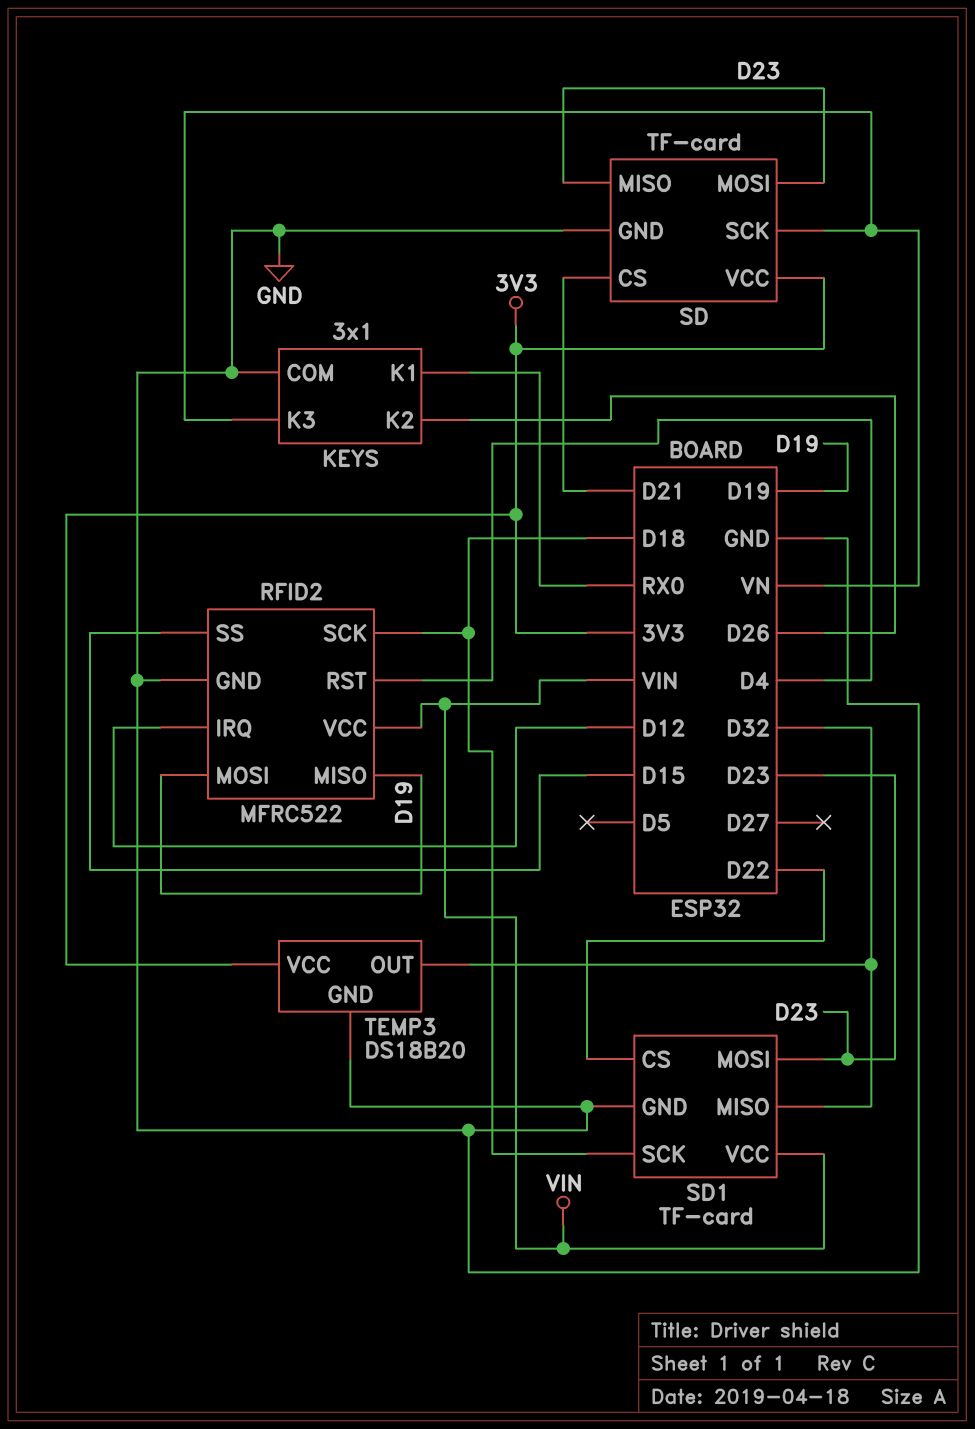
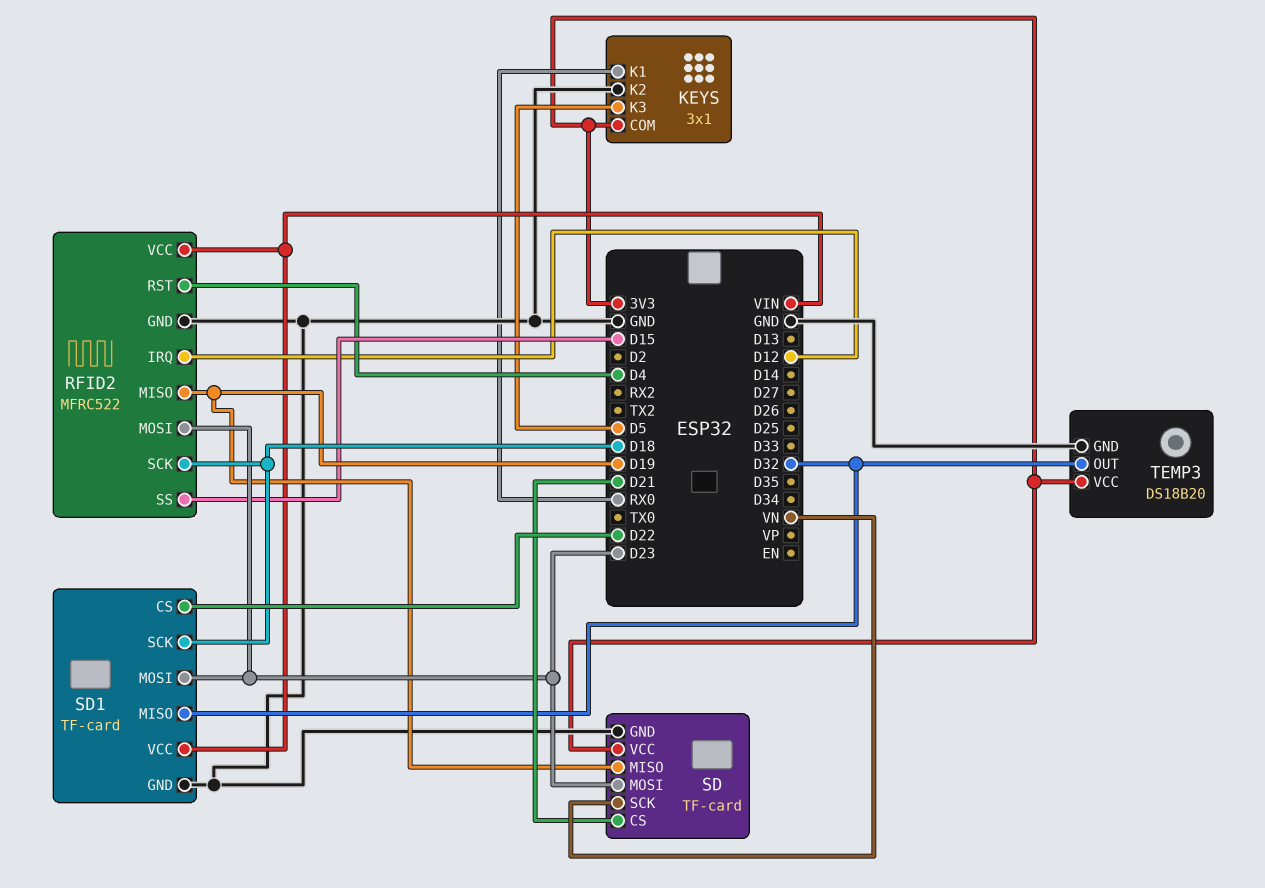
KEYS pin COM: GND -> 3V3
KEYS pin K2: D26 -> GND
KEYS pin K3: VN -> D5
RFID2 pin MOSI: D19 -> D23
SD pin MISO: D23 -> D19

